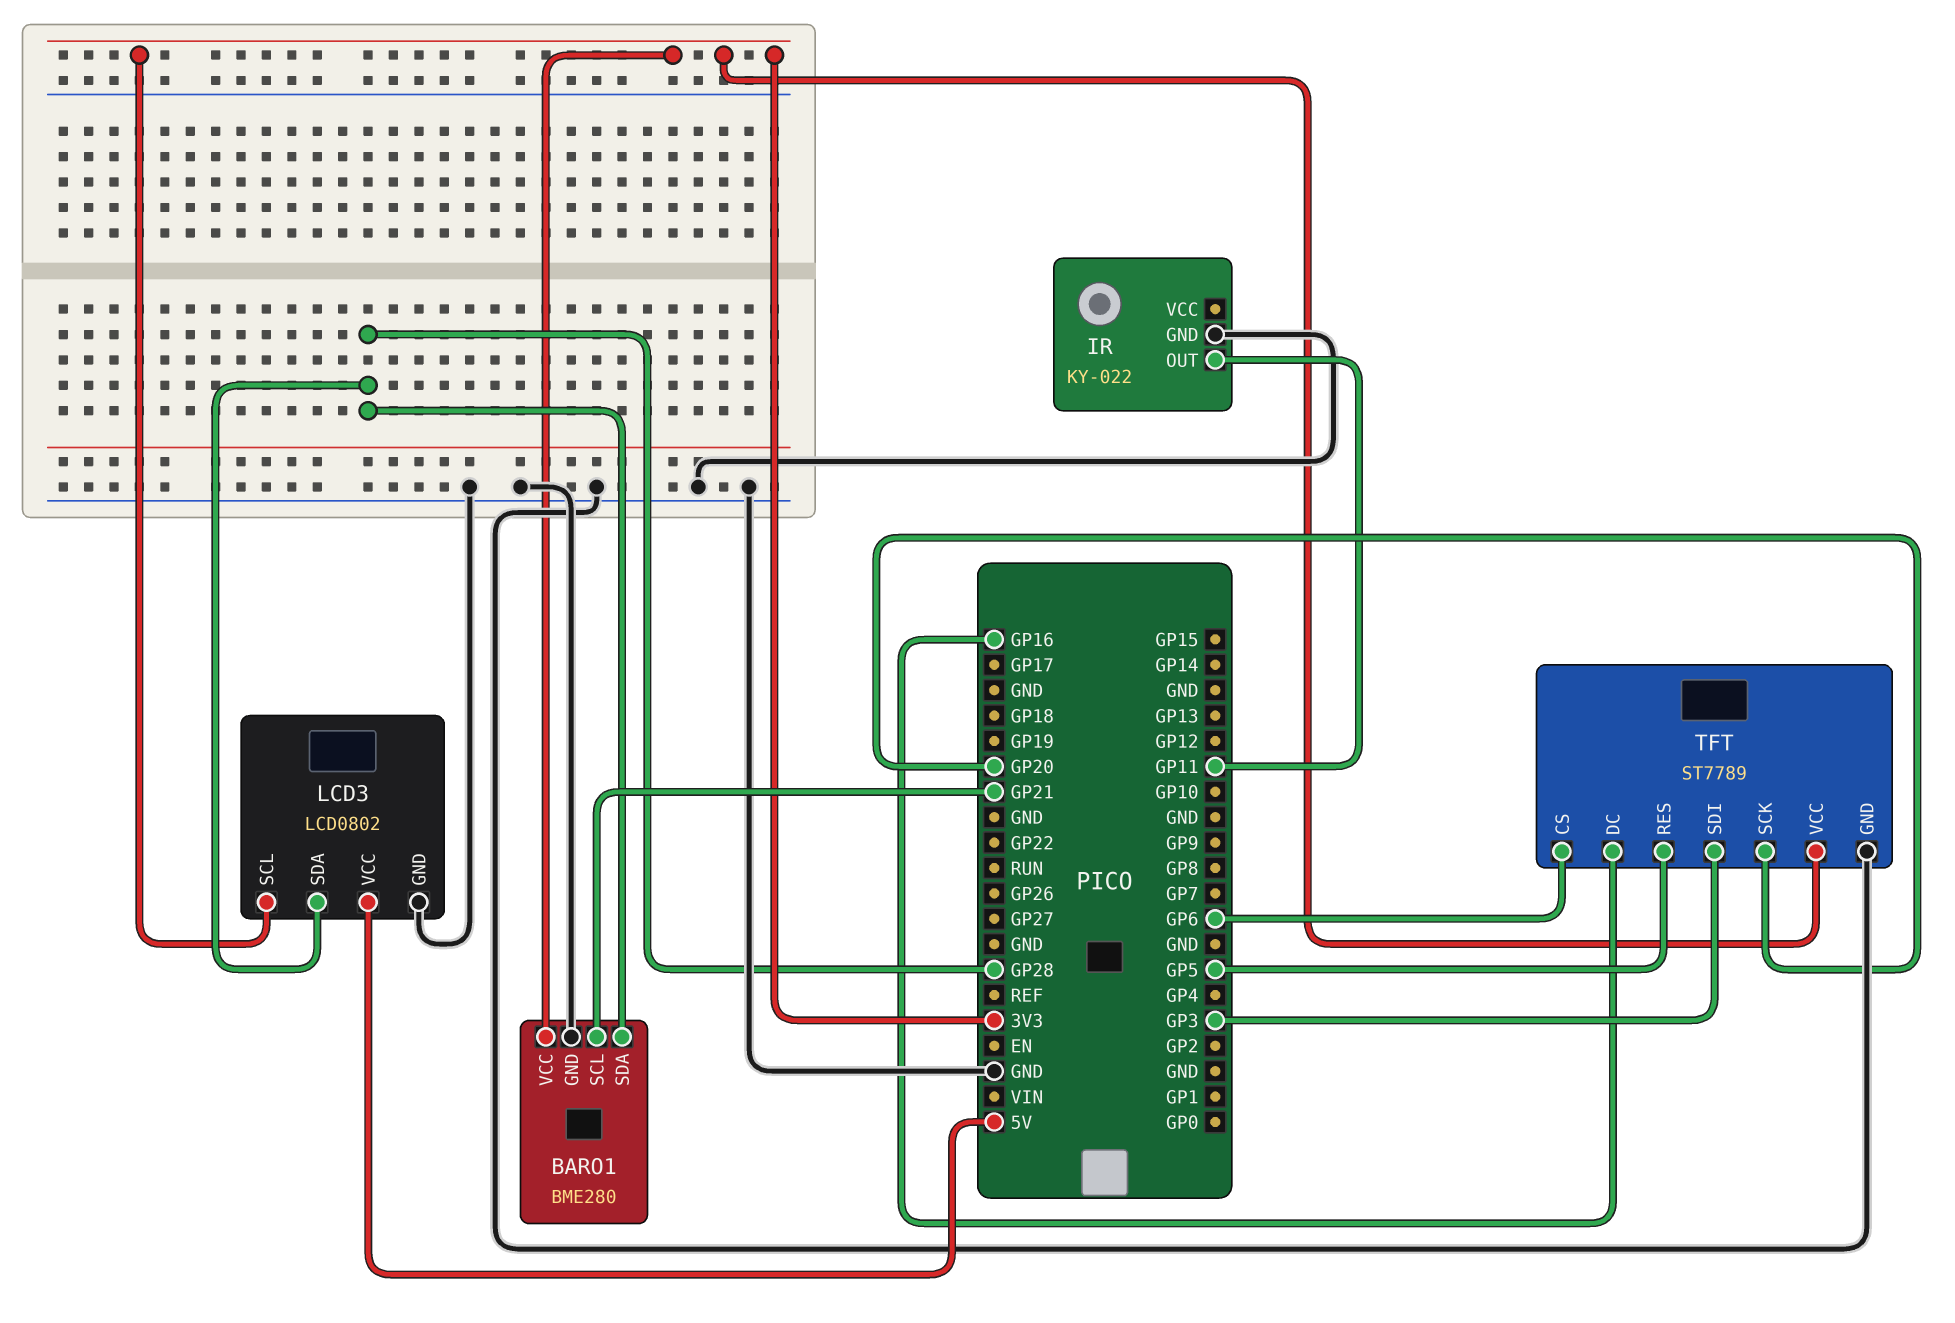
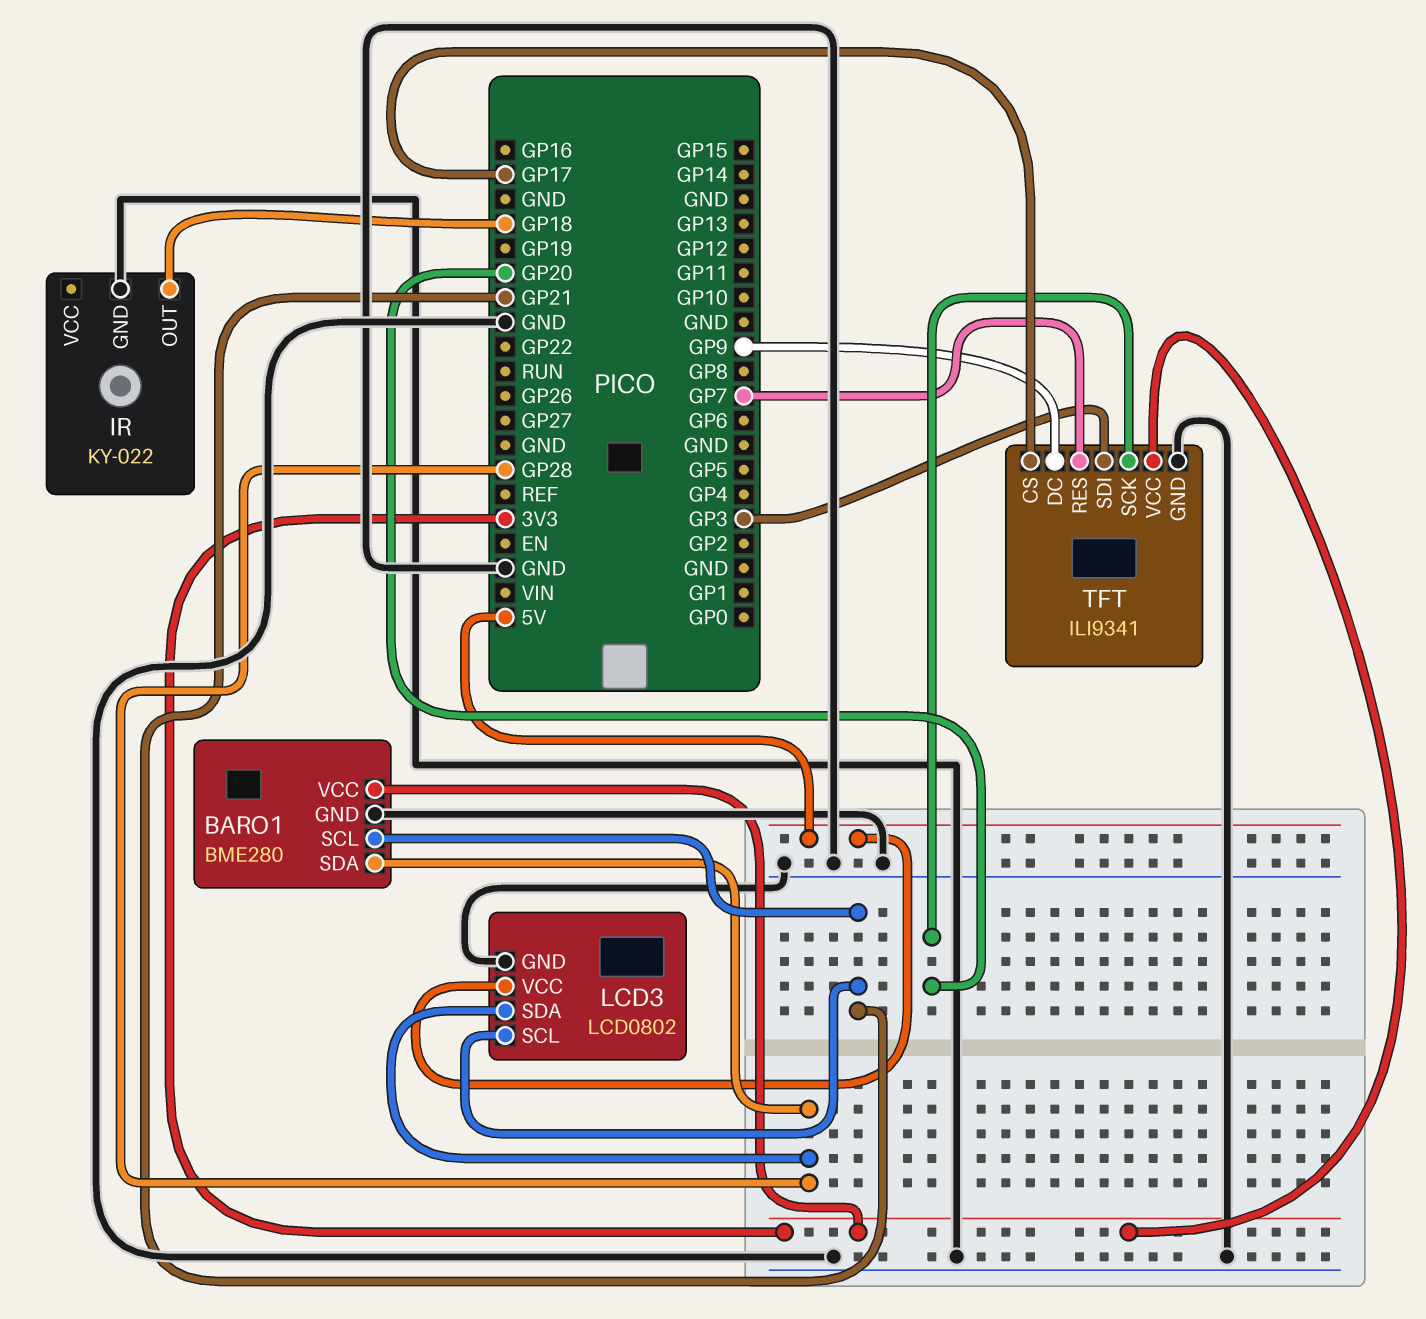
IR pin OUT: GP11 -> GP18
LCD3 pin SCL: 3V3 -> GP21
TFT: ST7789 -> ILI9341
TFT pin CS: GP6 -> GP17
TFT pin DC: GP16 -> GP9
TFT pin RES: GP5 -> GP7

